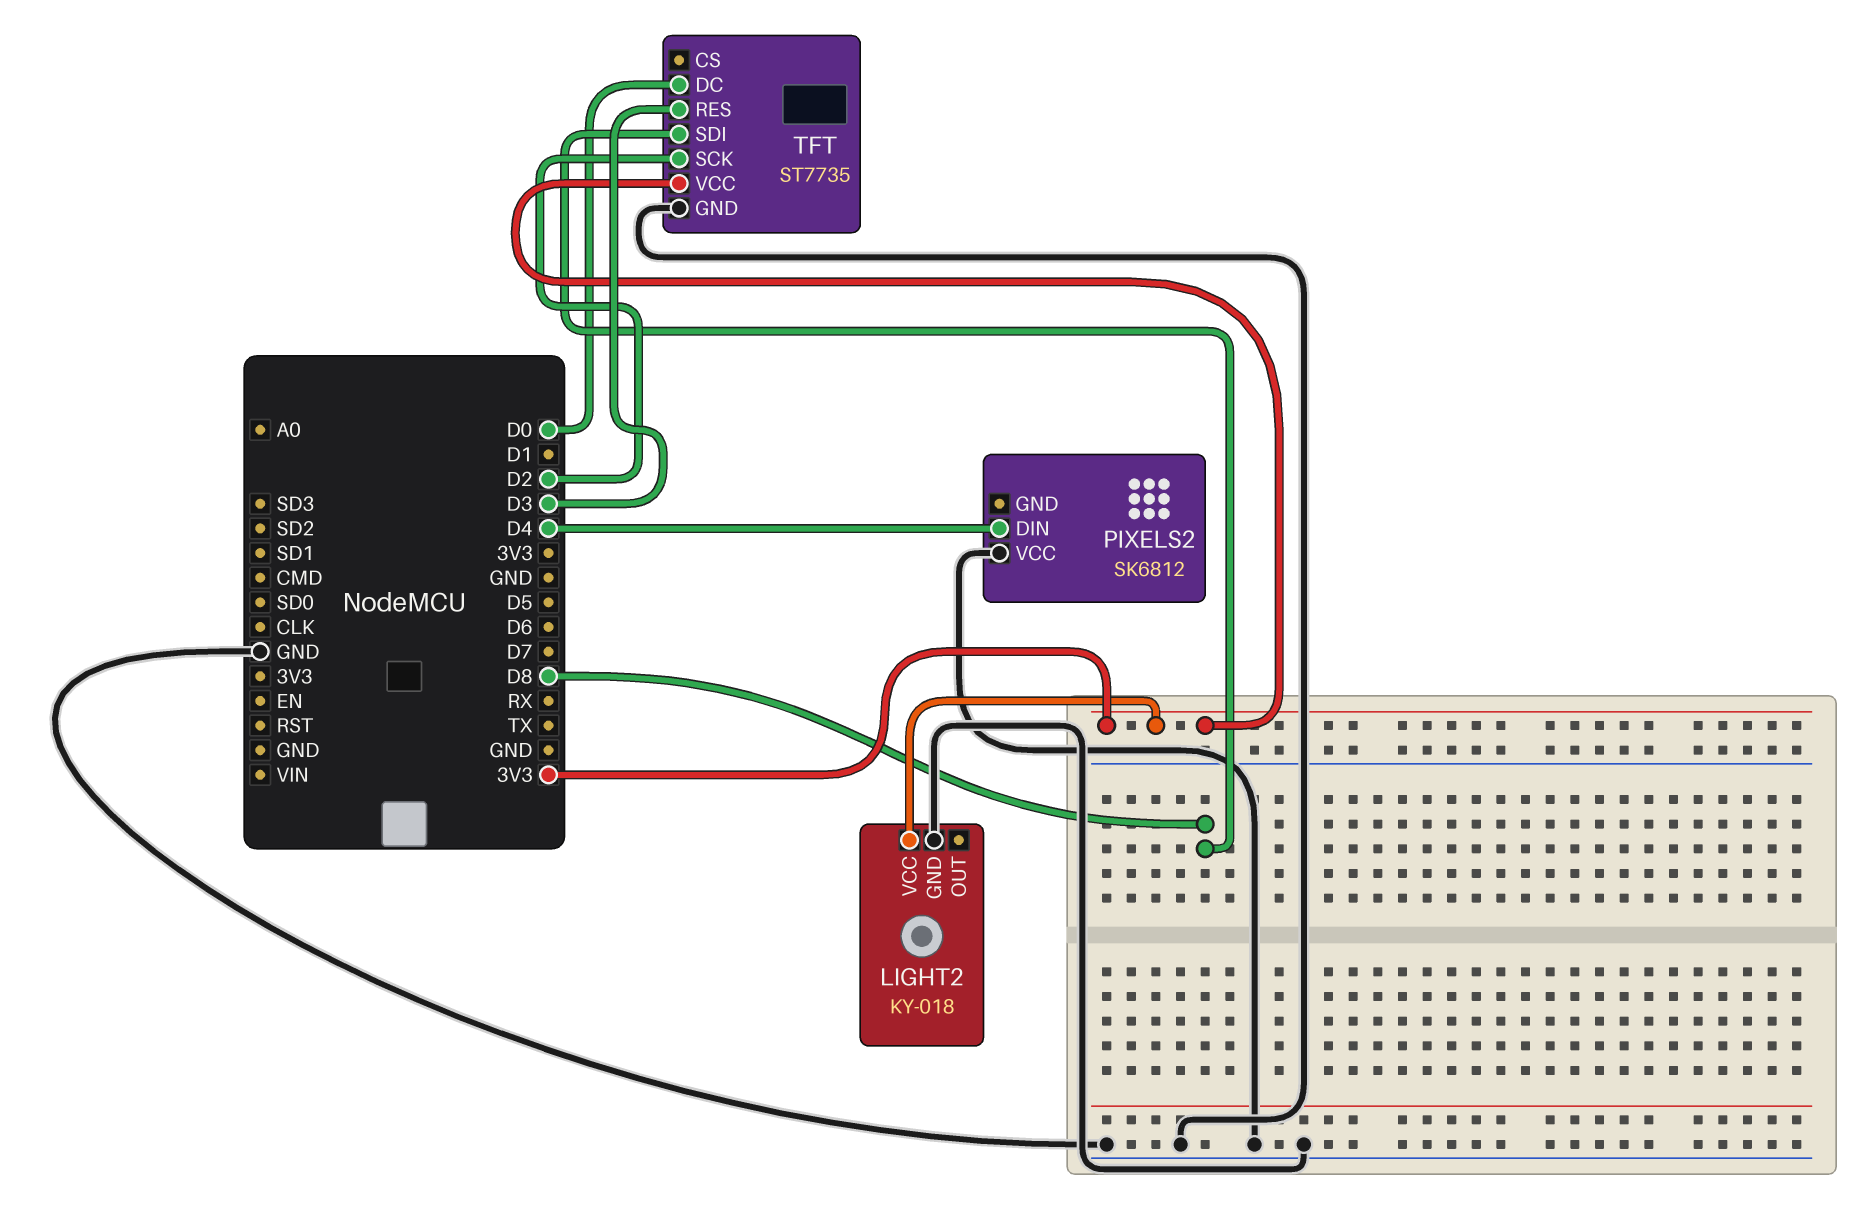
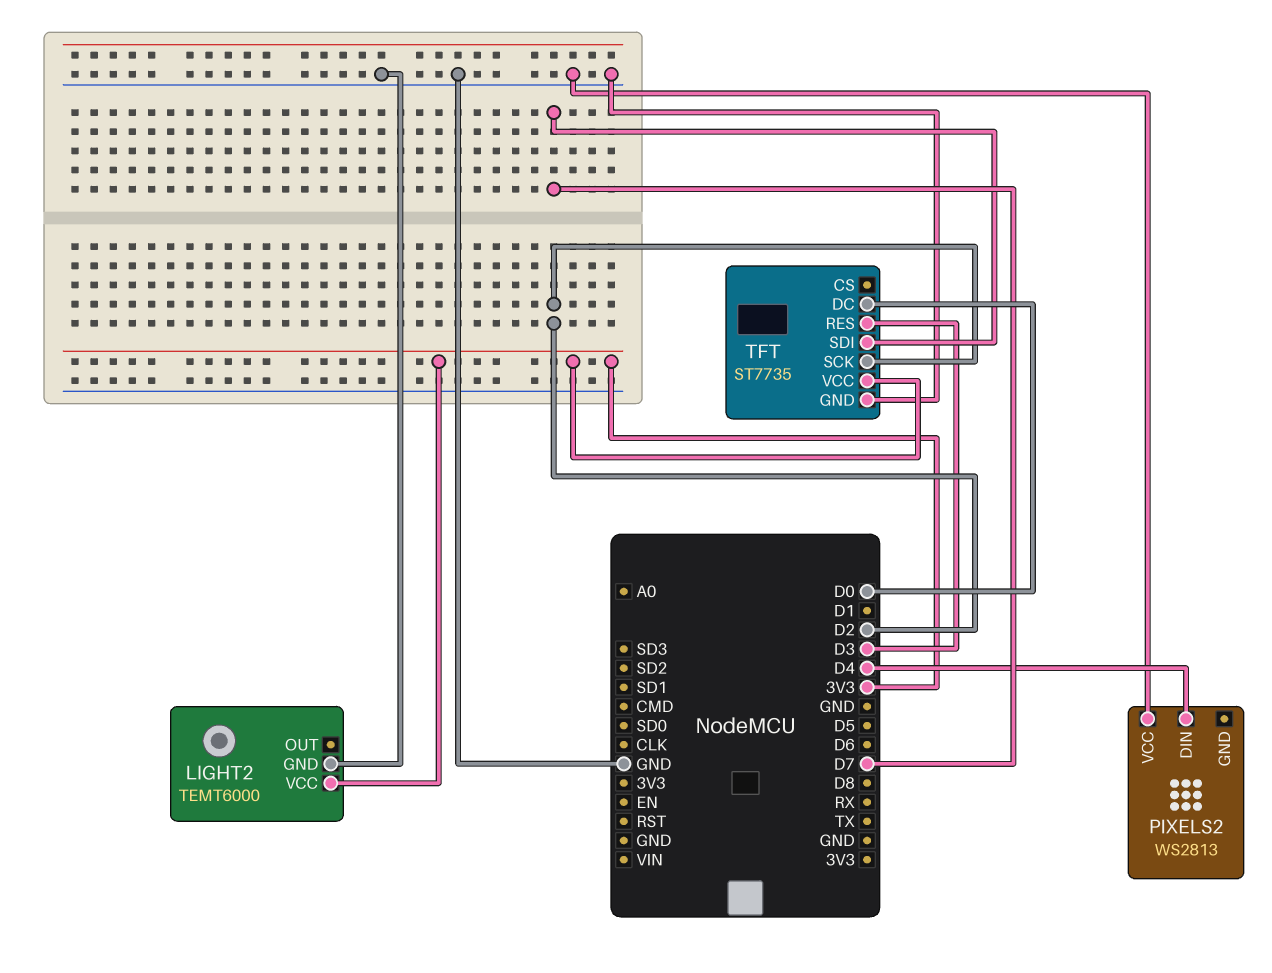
LIGHT2: KY-018 -> TEMT6000
PIXELS2: SK6812 -> WS2813
TFT pin SDI: D8 -> D7

